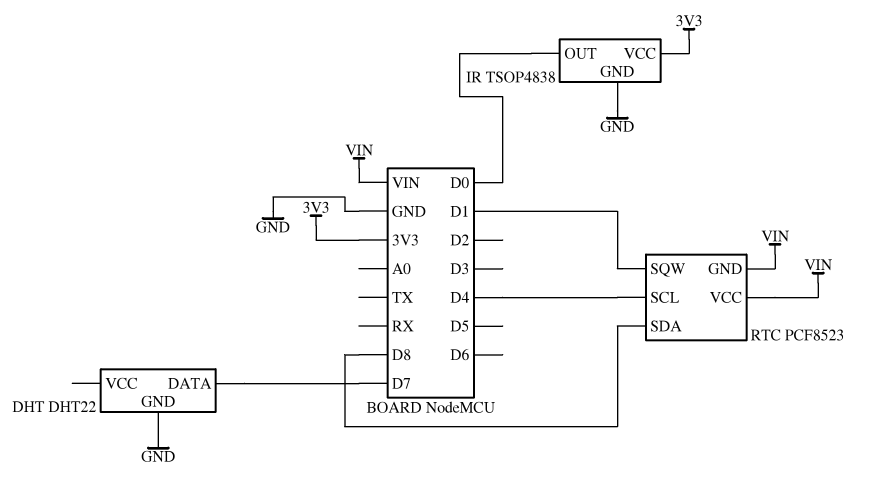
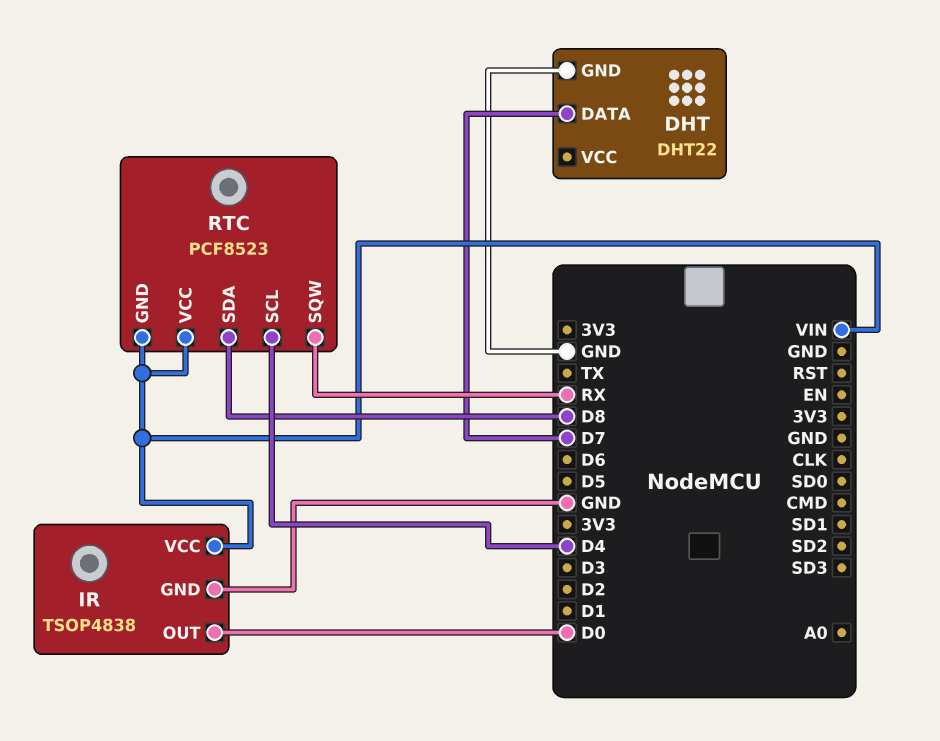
IR pin VCC: 3V3 -> VIN
RTC pin SQW: D1 -> RX

